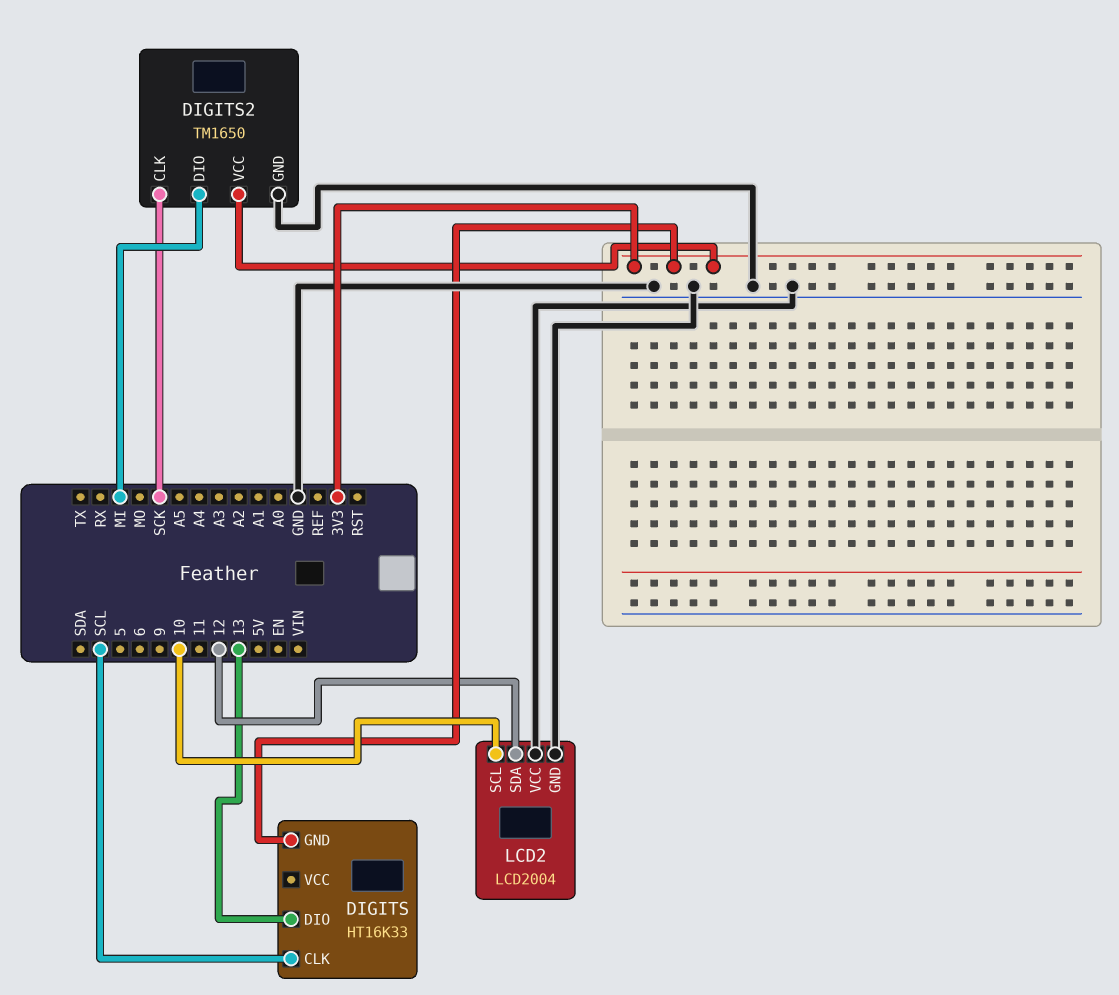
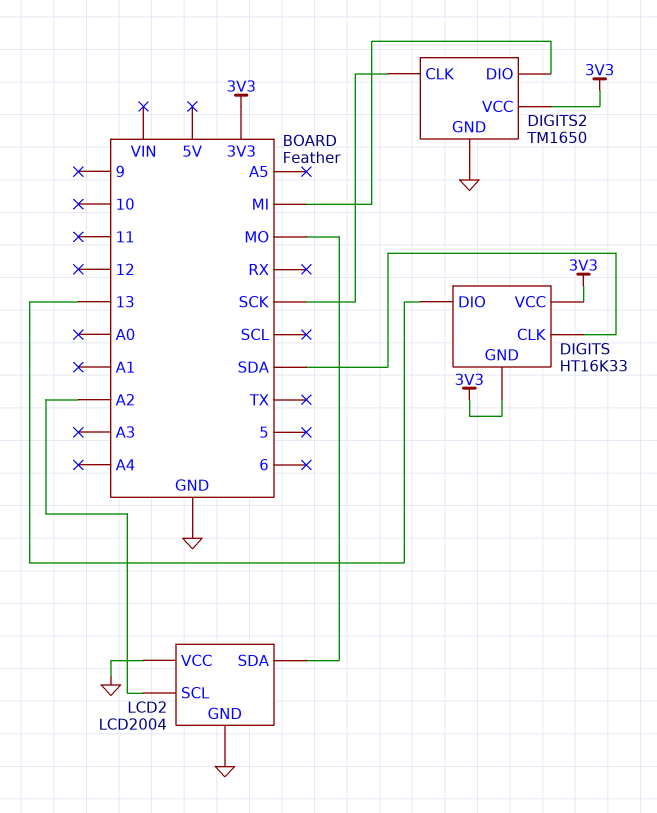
DIGITS pin CLK: SCL -> SDA
DIGITS pin VCC: none -> 3V3
LCD2 pin SCL: 10 -> A2
LCD2 pin SDA: 12 -> MO

